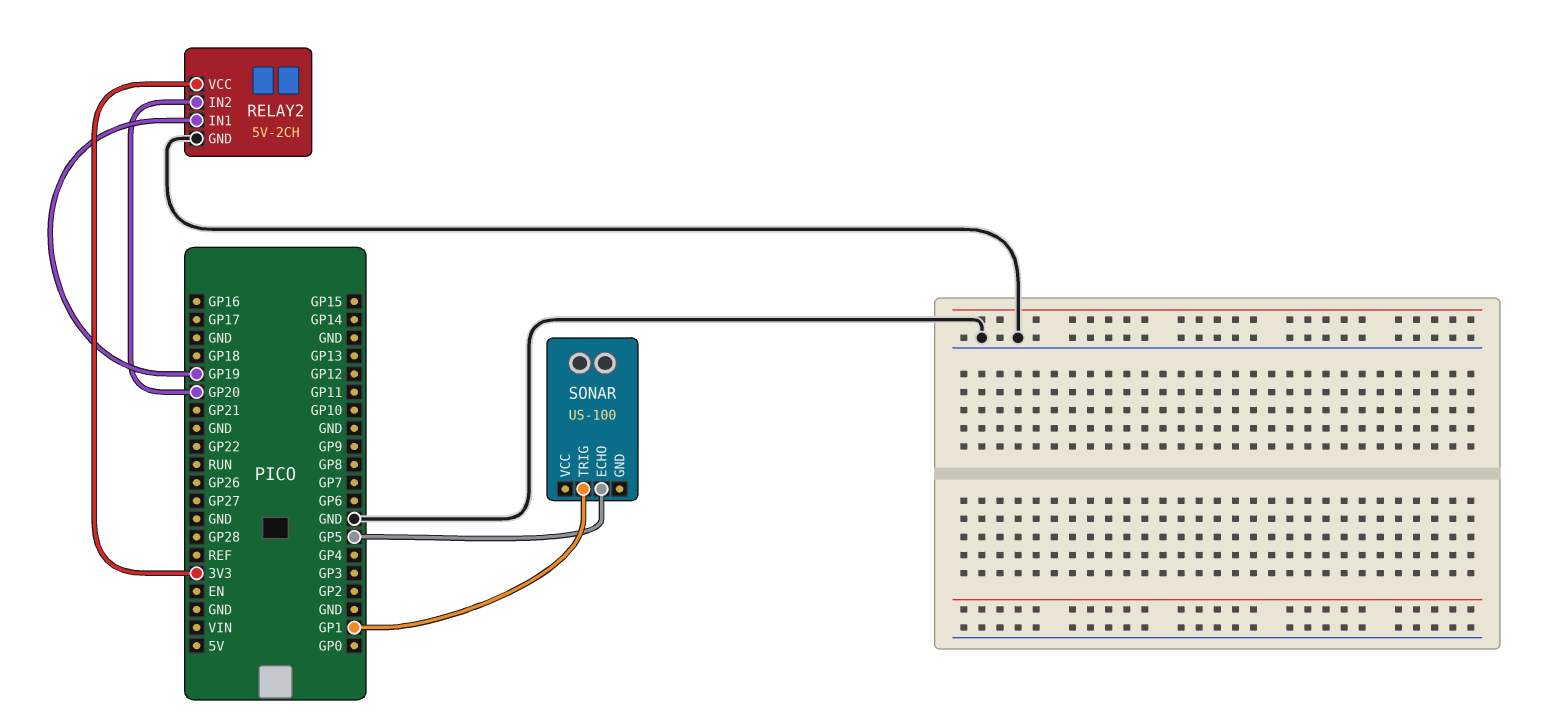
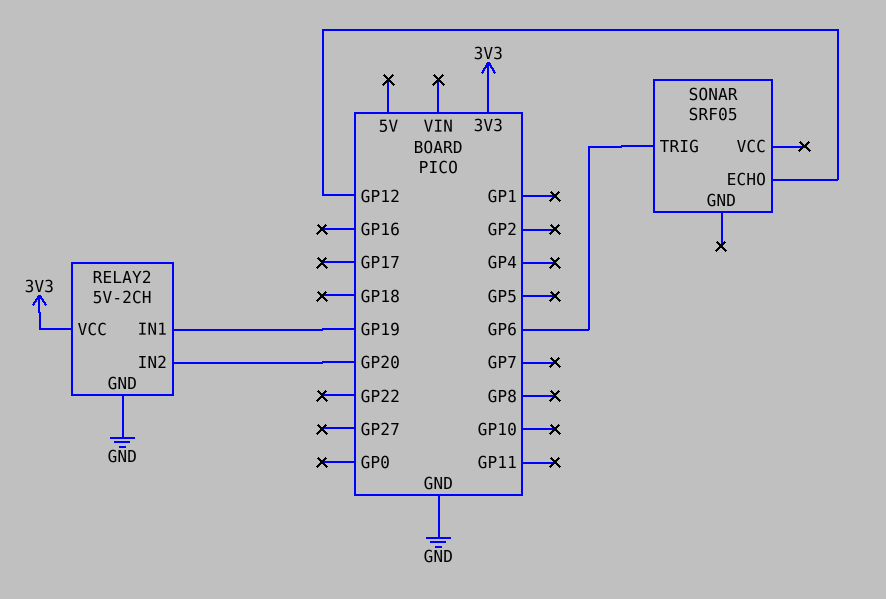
SONAR: US-100 -> SRF05
SONAR pin ECHO: GP5 -> GP12
SONAR pin TRIG: GP1 -> GP6

